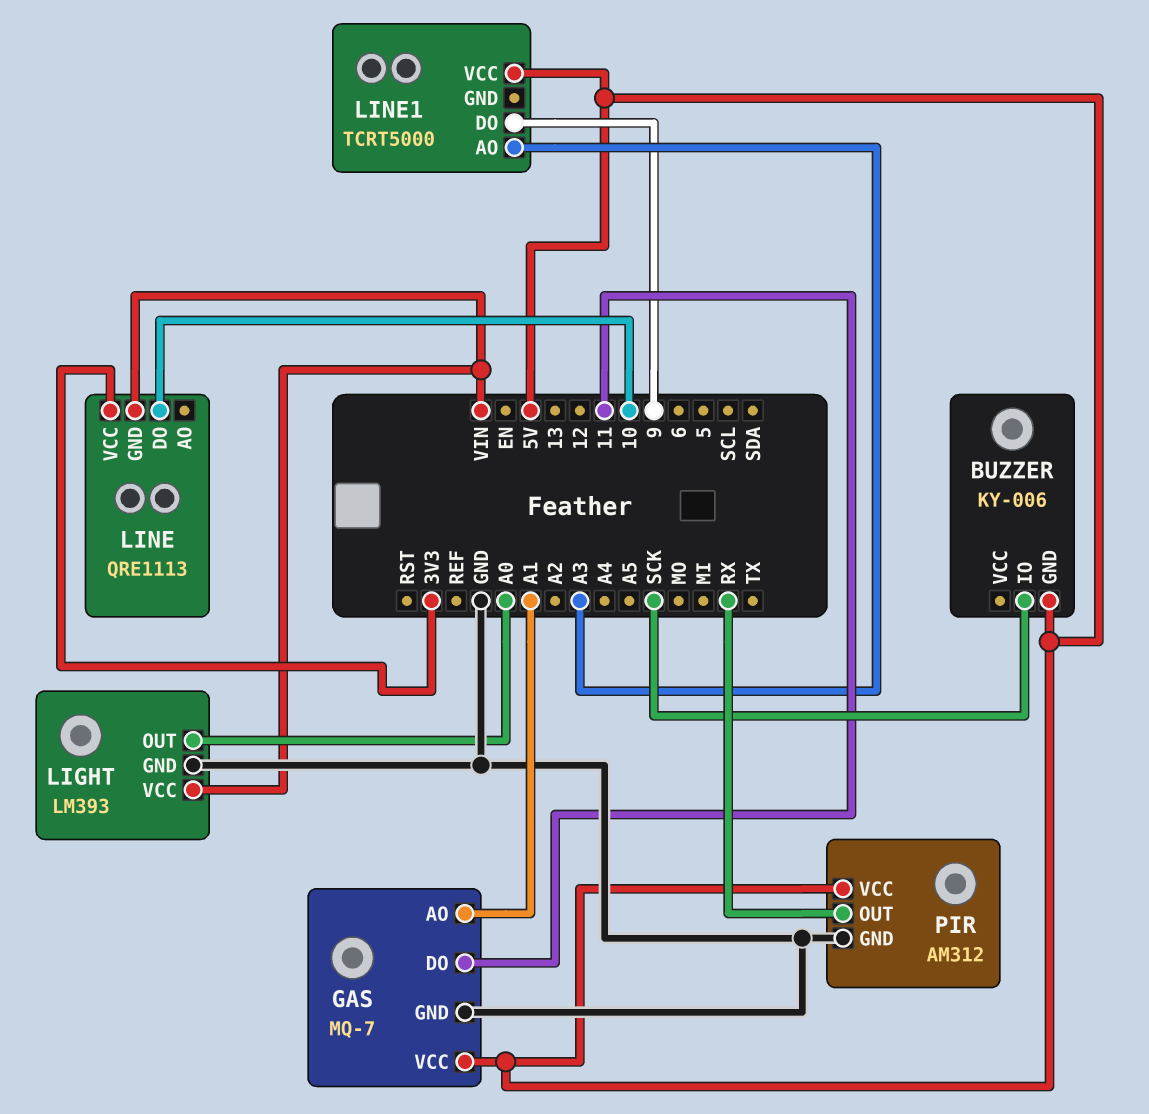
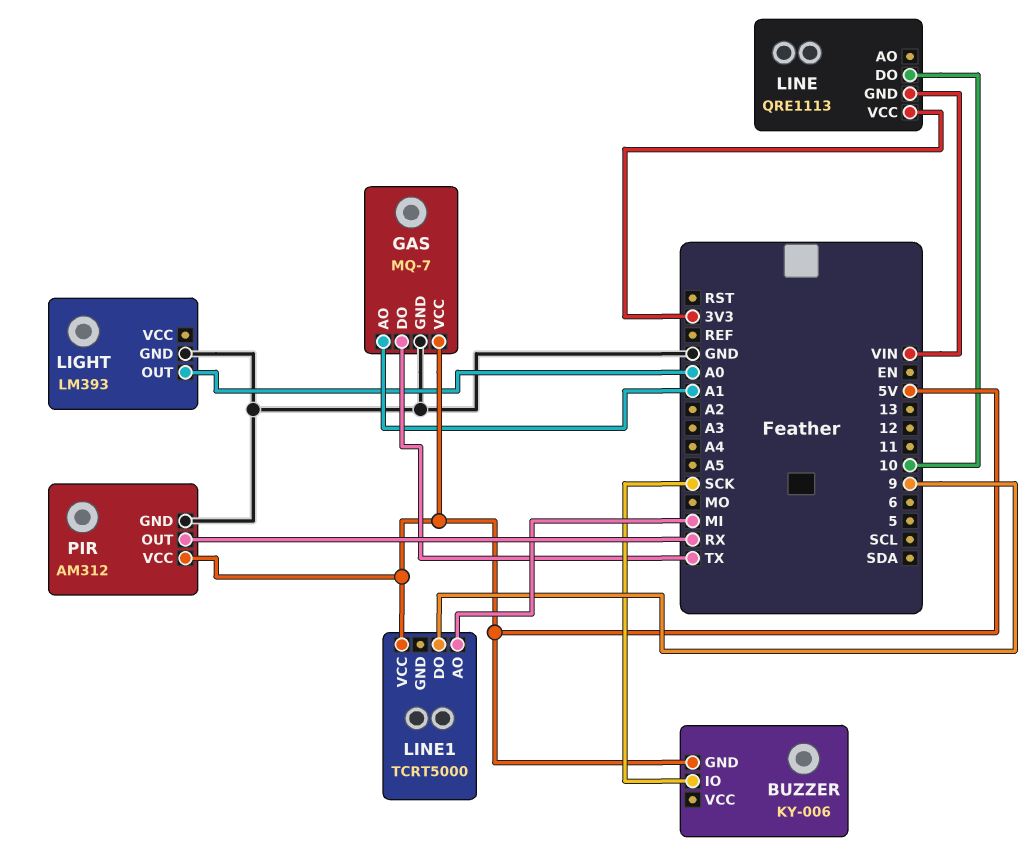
GAS pin DO: 11 -> TX
LIGHT pin VCC: VIN -> none
LINE1 pin AO: A3 -> MI

